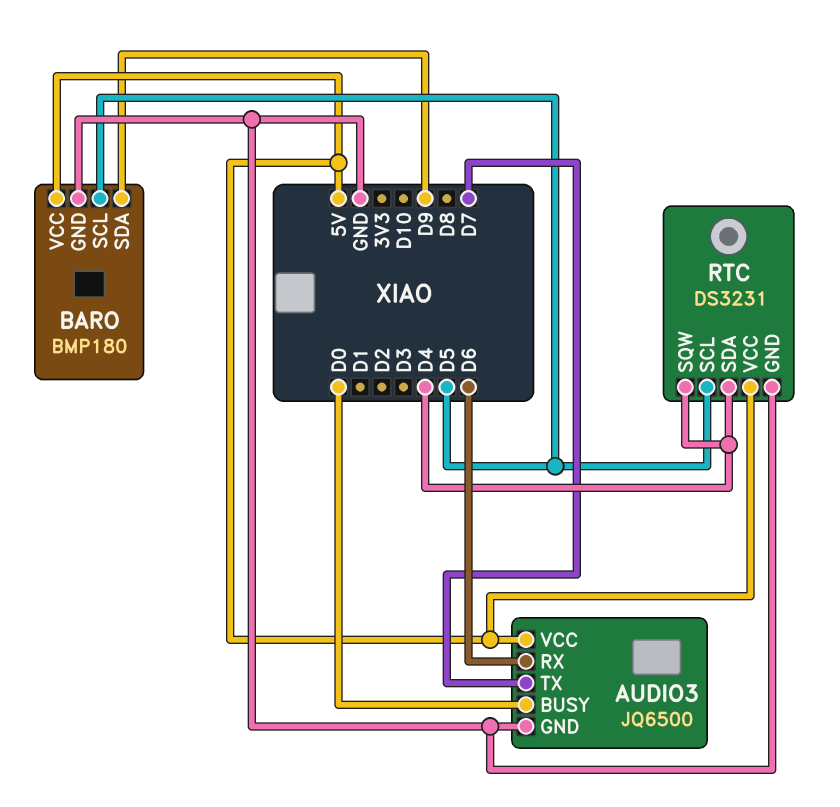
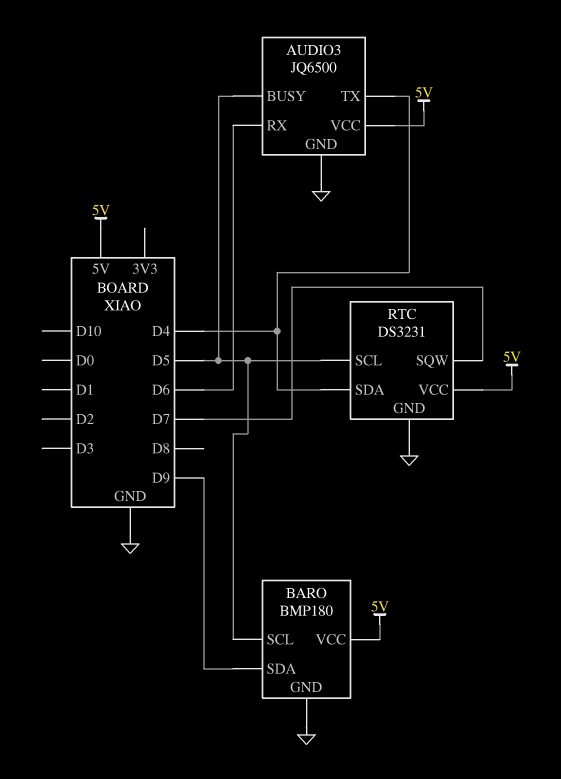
AUDIO3 pin BUSY: D0 -> D5
AUDIO3 pin TX: D7 -> D4
RTC pin SQW: D4 -> D7

